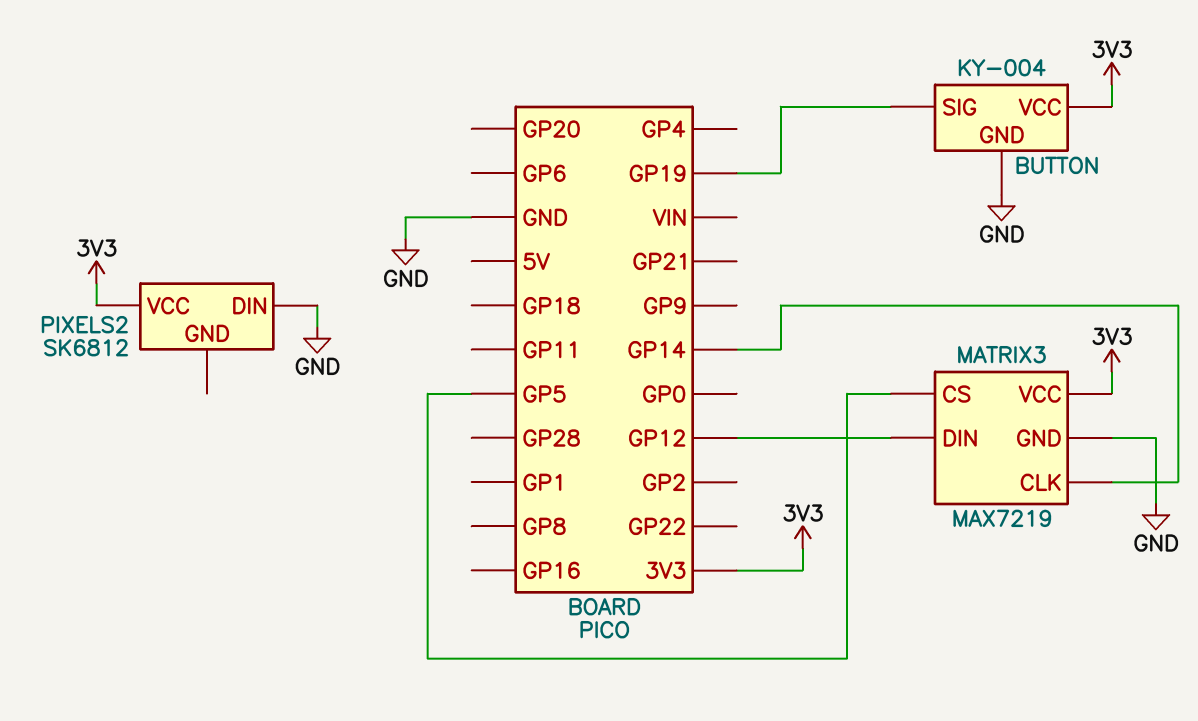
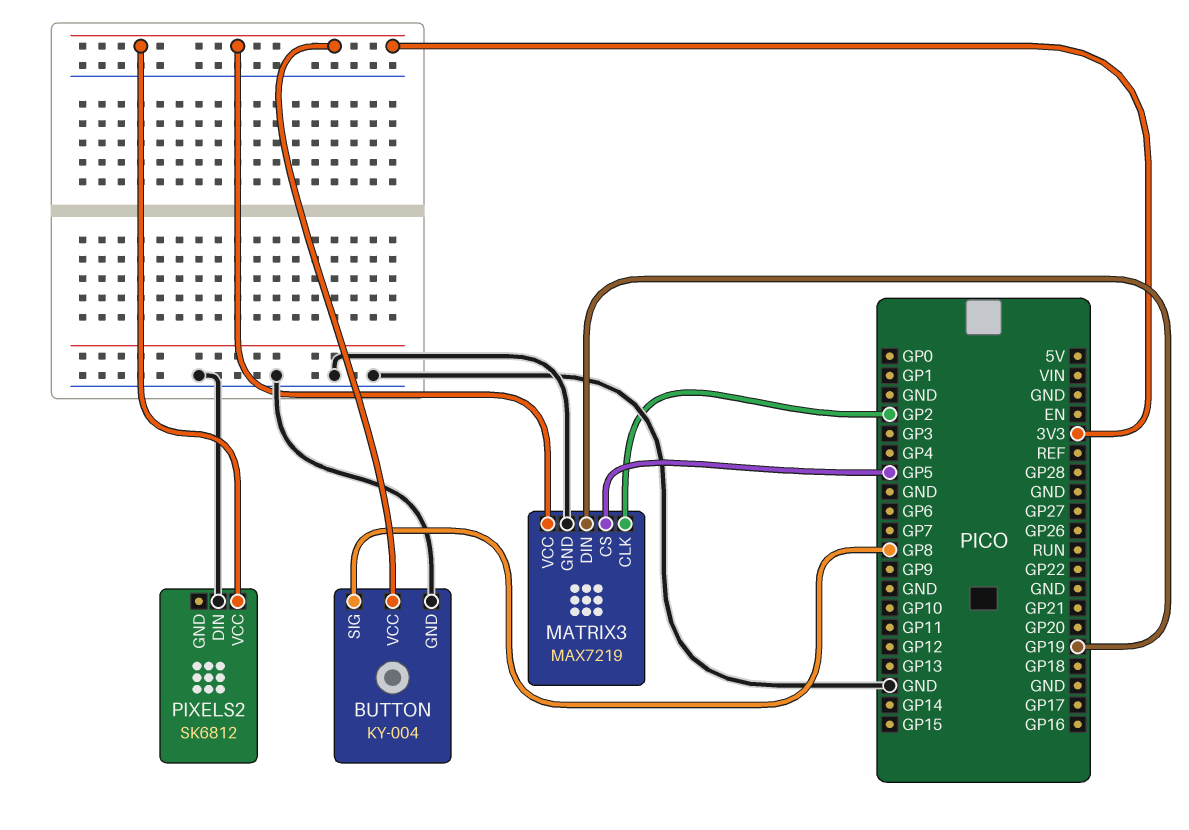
BUTTON pin SIG: GP19 -> GP8
MATRIX3 pin CLK: GP14 -> GP2
MATRIX3 pin DIN: GP12 -> GP19

